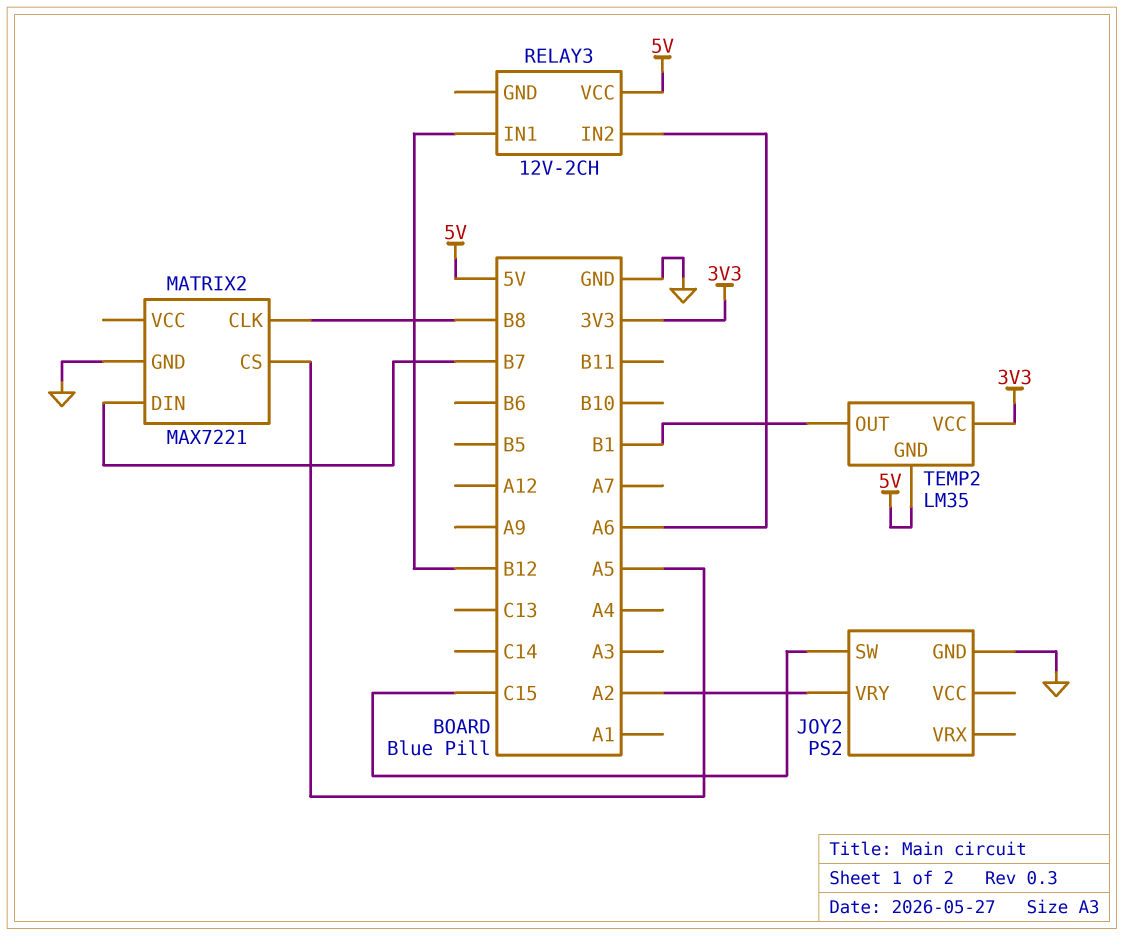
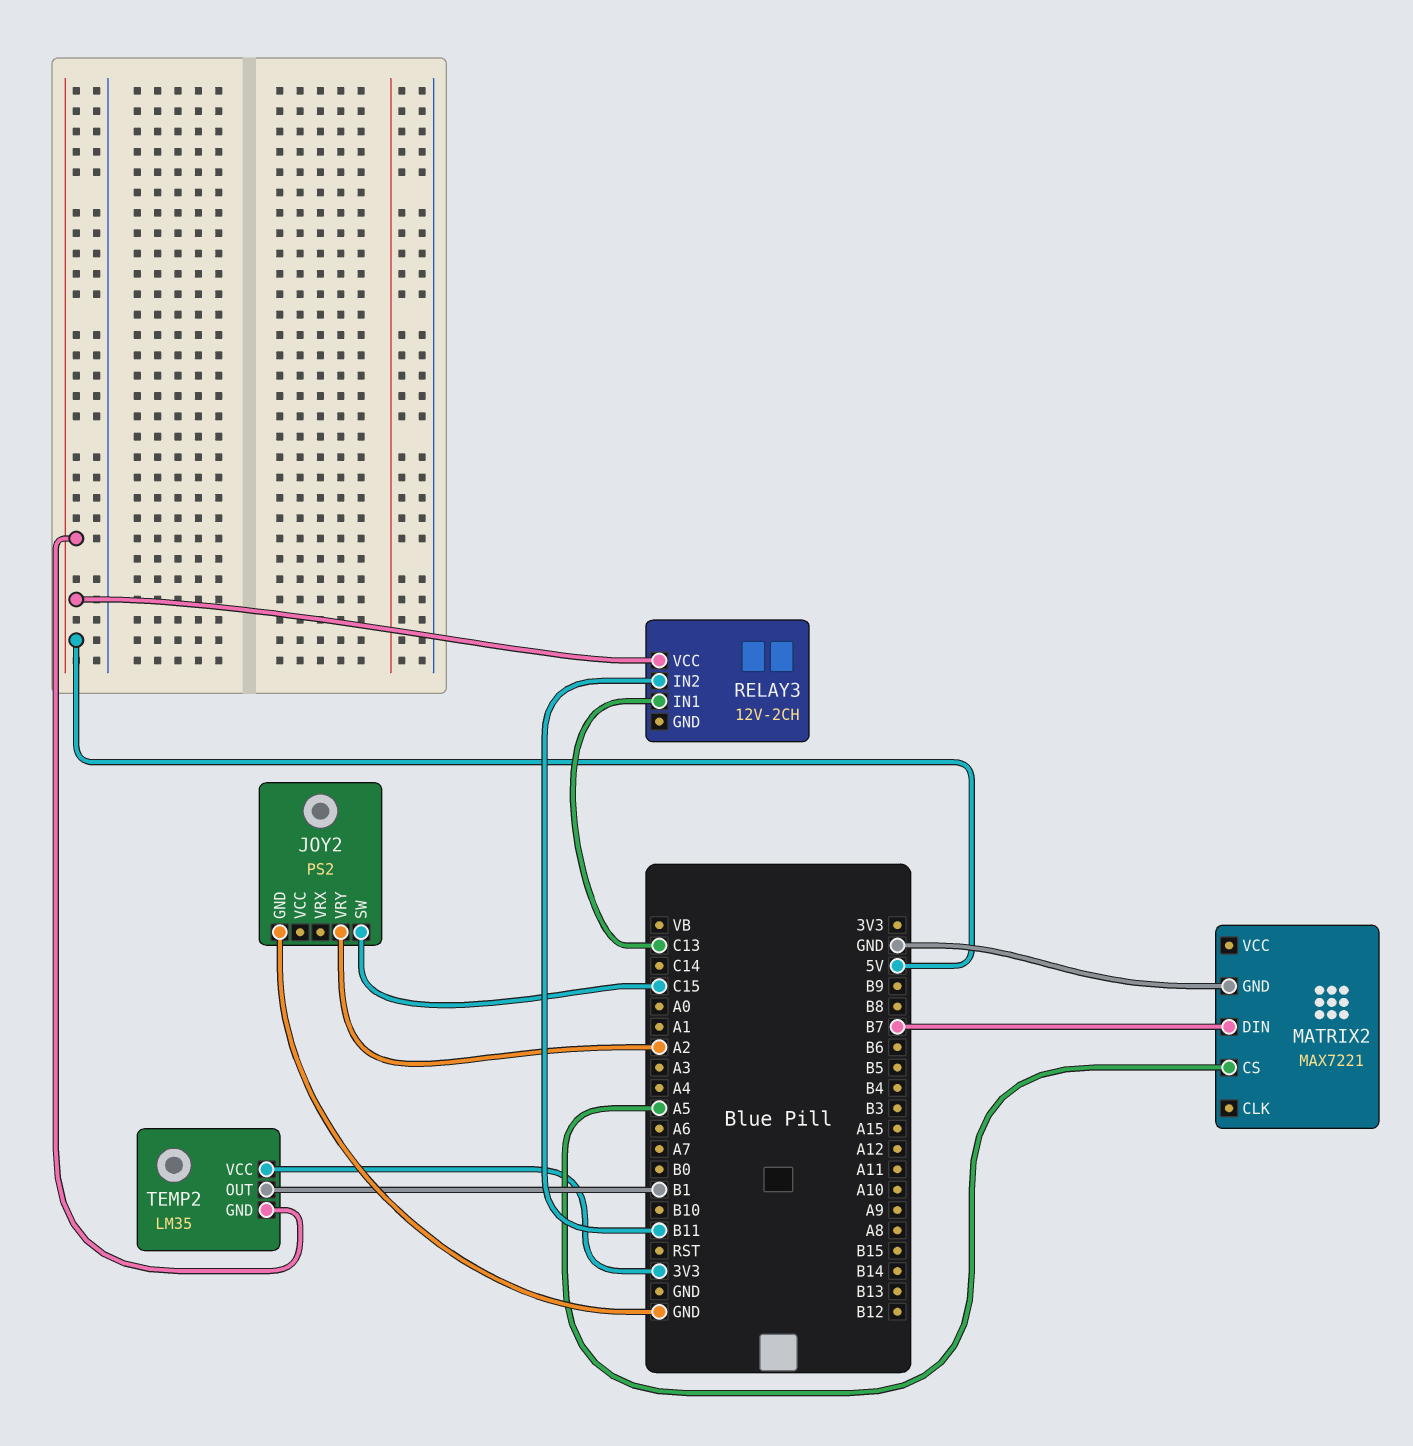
MATRIX2 pin CLK: B8 -> none
RELAY3 pin IN1: B12 -> C13
RELAY3 pin IN2: A6 -> B11

